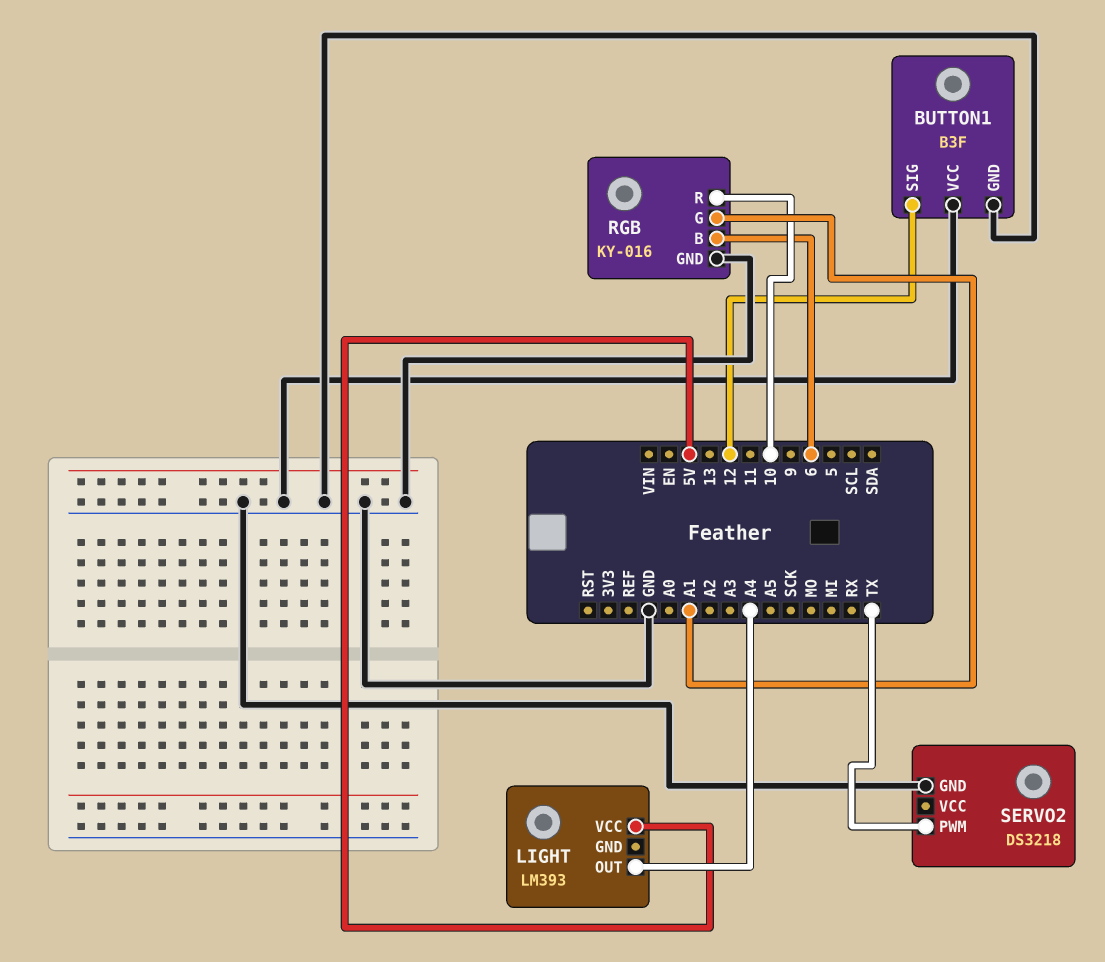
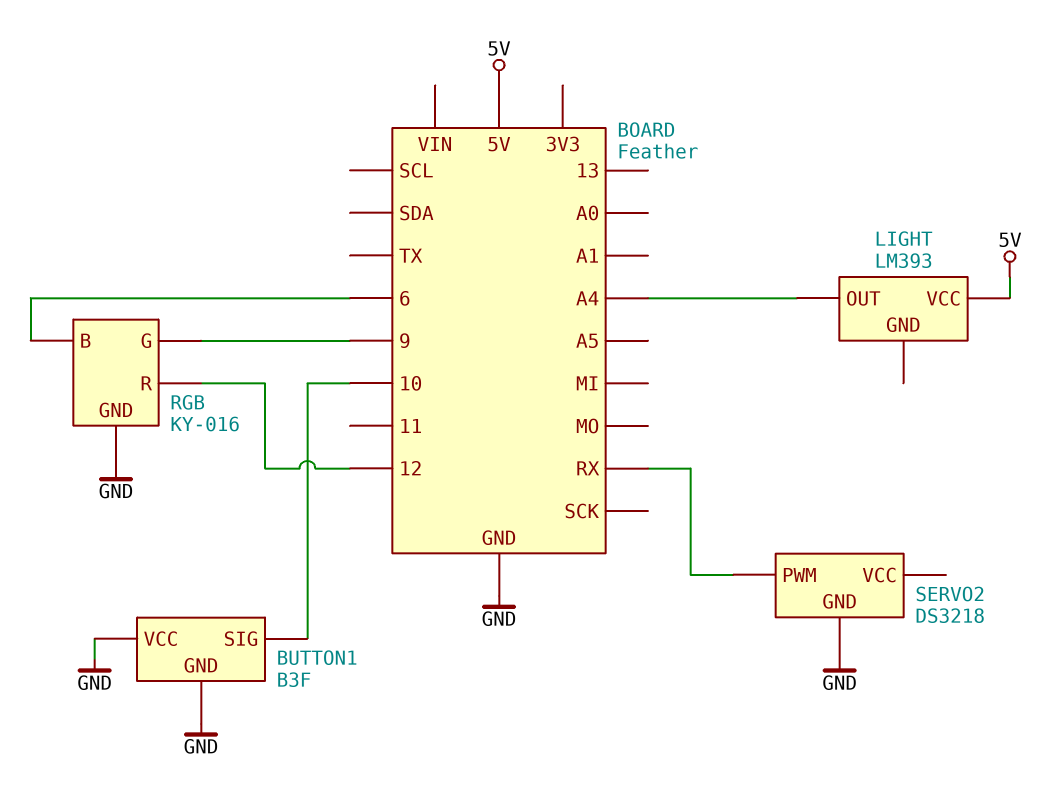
BUTTON1 pin SIG: 12 -> 10
RGB pin G: A1 -> 9
RGB pin R: 10 -> 12
SERVO2 pin PWM: TX -> RX

